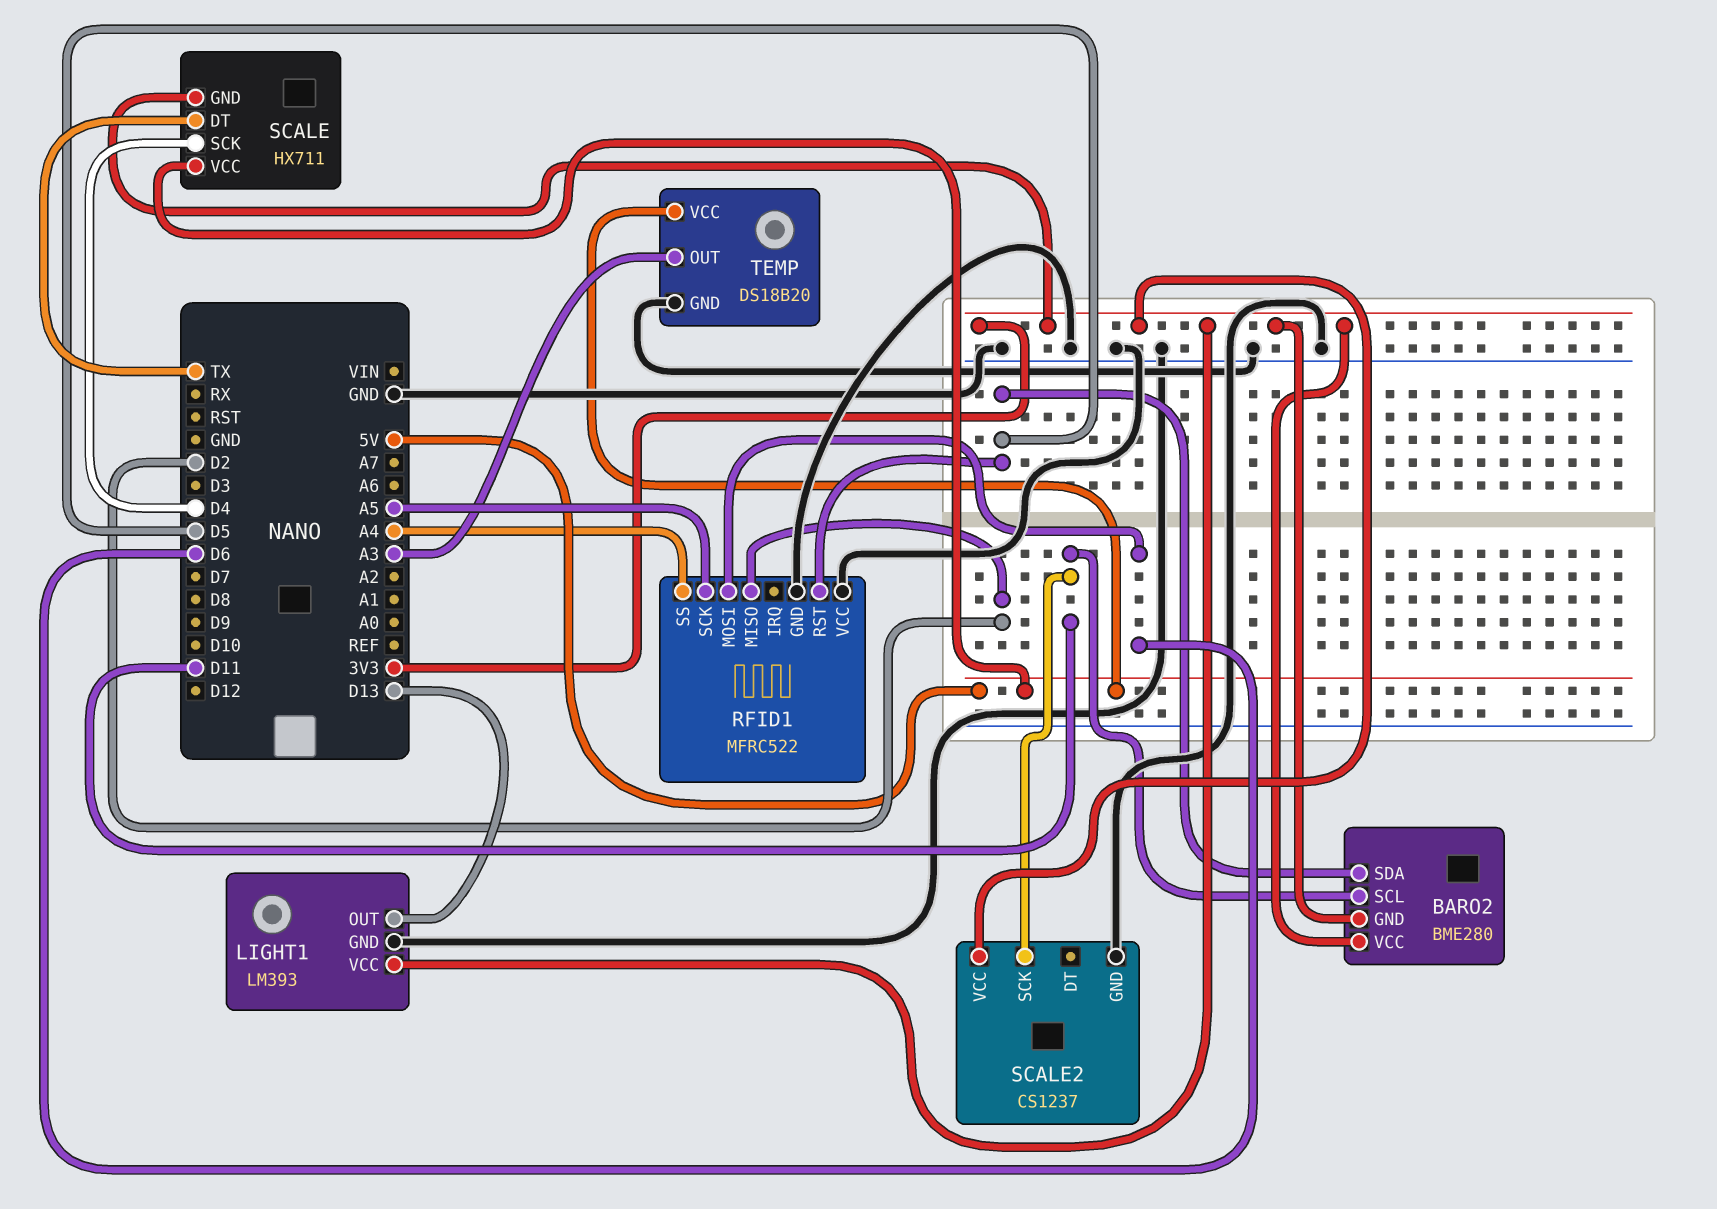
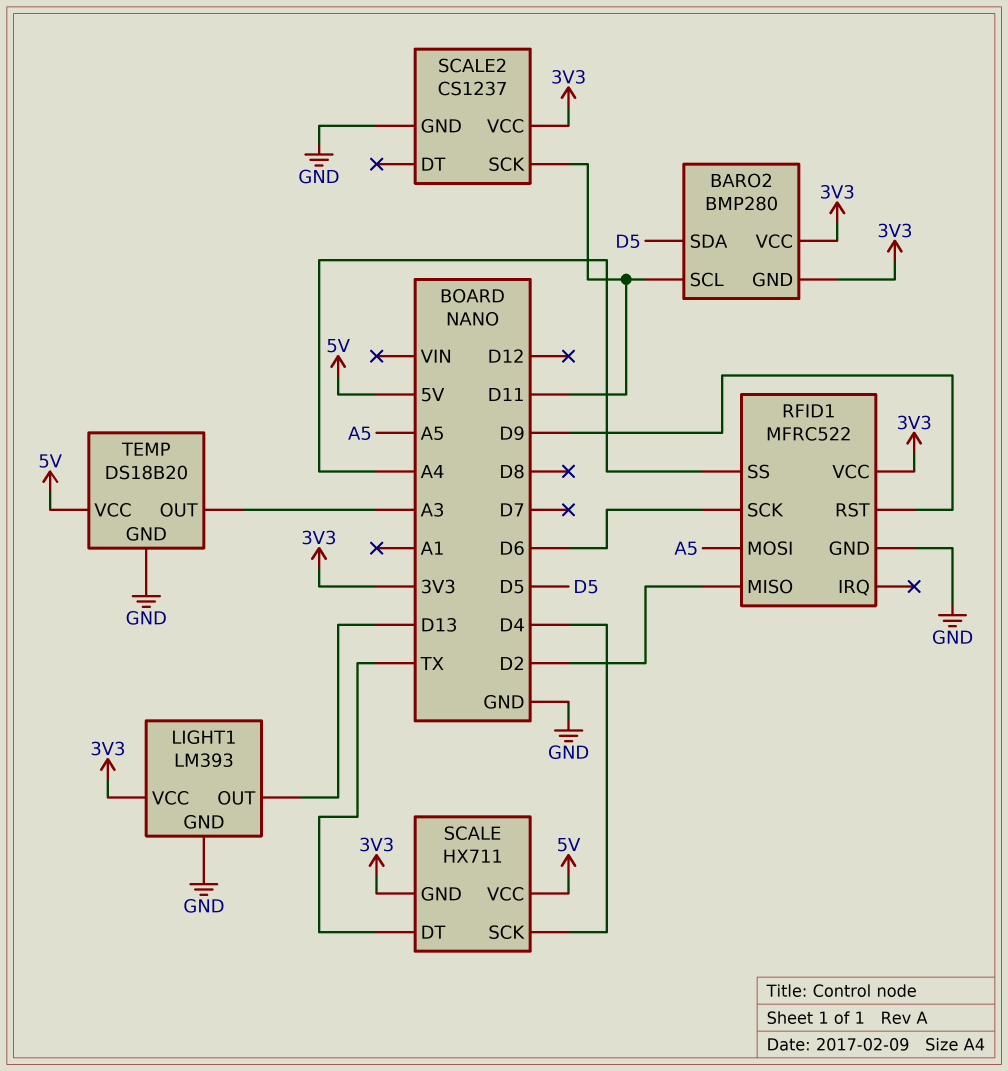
BARO2: BME280 -> BMP280
RFID1 pin MOSI: D6 -> A5
RFID1 pin RST: D5 -> D9
RFID1 pin SCK: A5 -> D6
RFID1 pin VCC: GND -> 3V3

